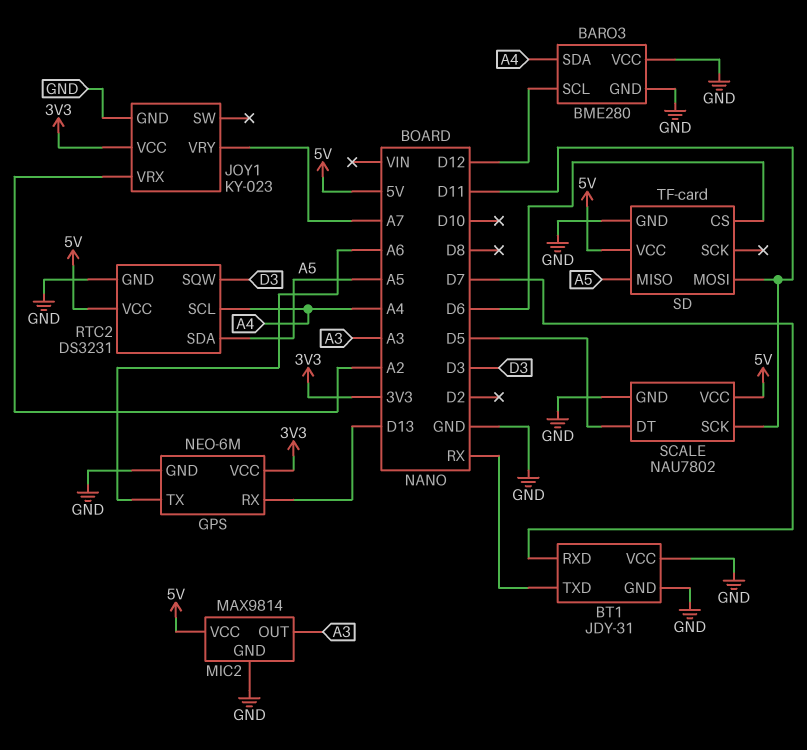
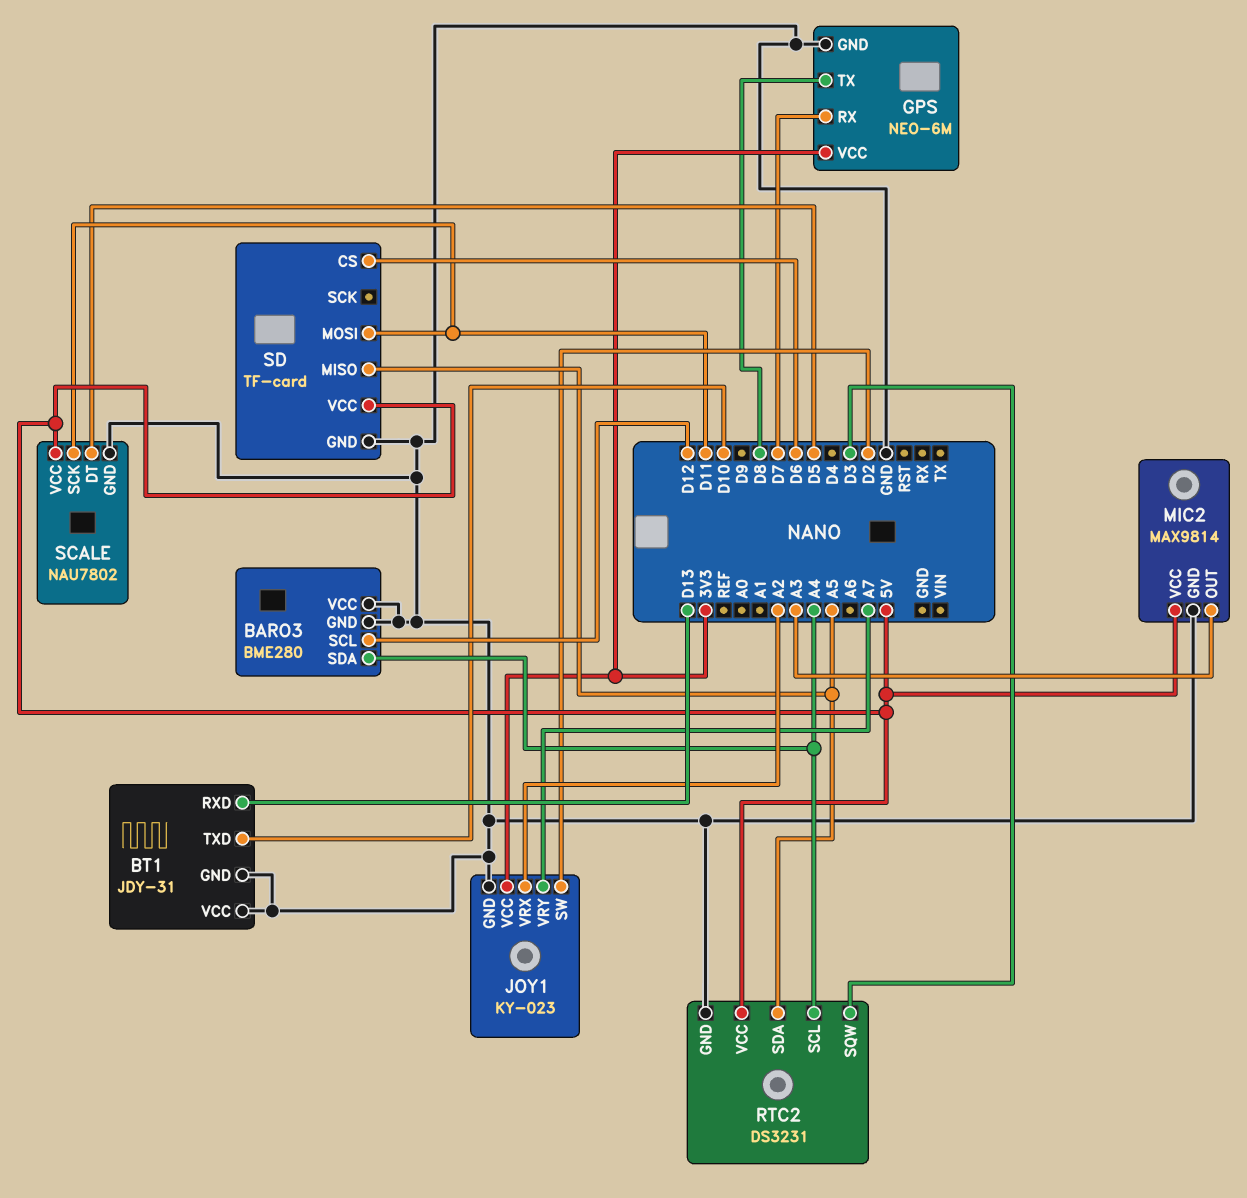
BT1 pin RXD: D7 -> D13
BT1 pin TXD: RX -> D10
GPS pin RX: D13 -> D7
GPS pin TX: A6 -> D8
JOY1 pin SW: none -> D2

